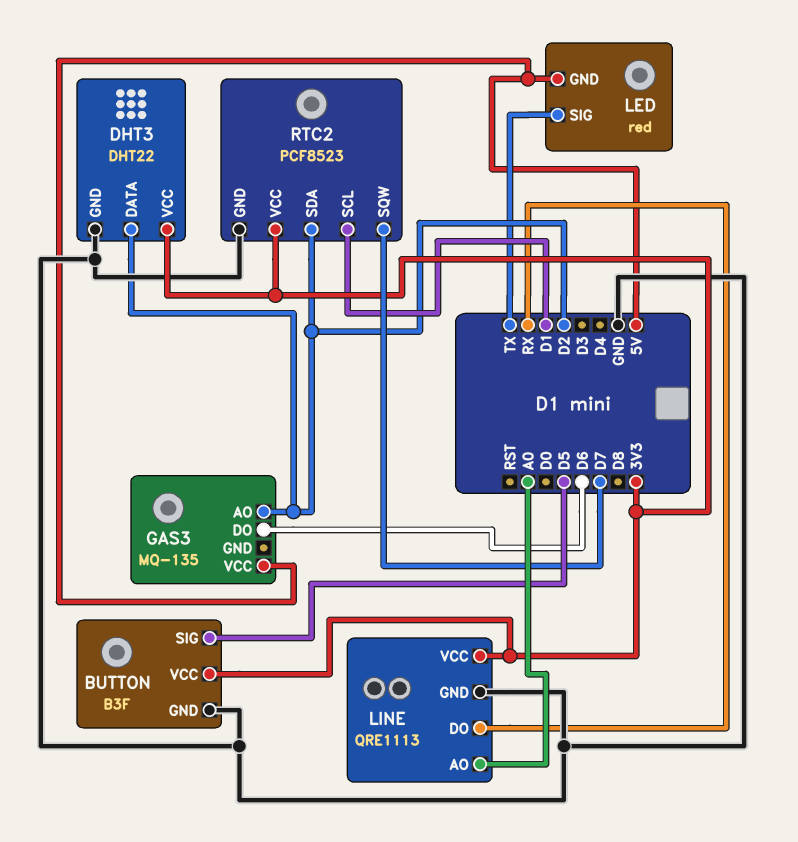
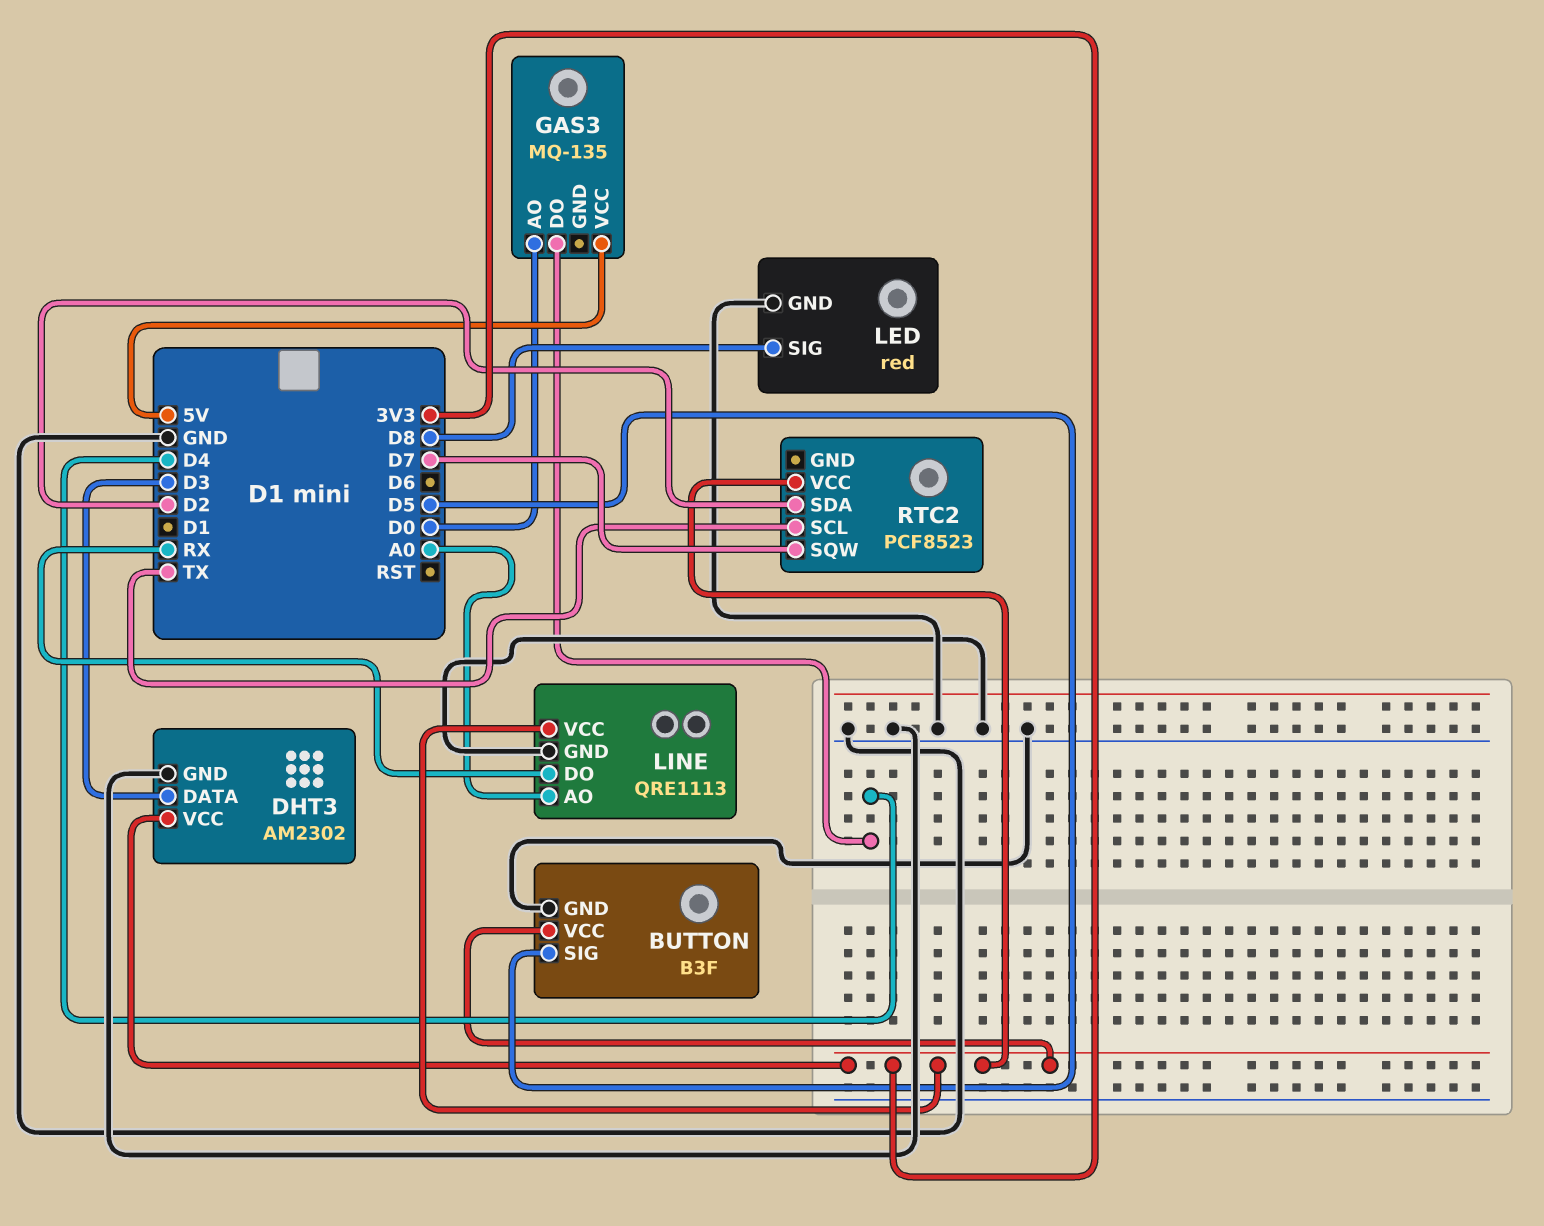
DHT3: DHT22 -> AM2302
DHT3 pin DATA: D2 -> D3
GAS3 pin AO: D2 -> D0
GAS3 pin DO: D6 -> D4
LED pin GND: 5V -> GND
LED pin SIG: TX -> D8
RTC2 pin GND: GND -> none
RTC2 pin SCL: D1 -> TX

